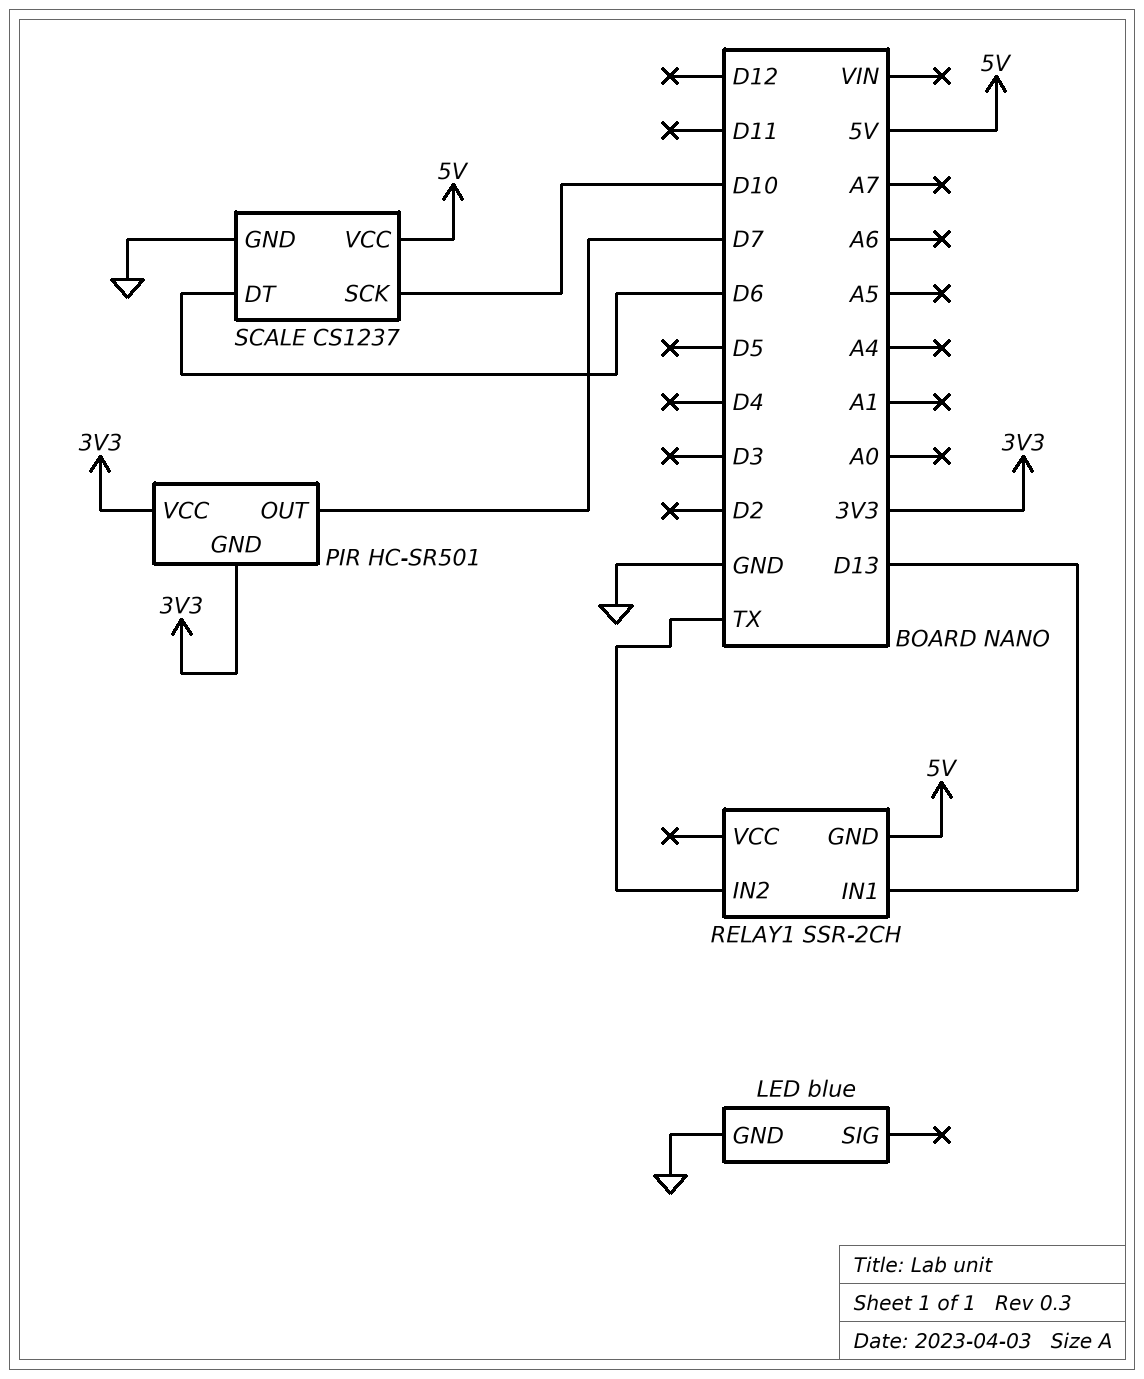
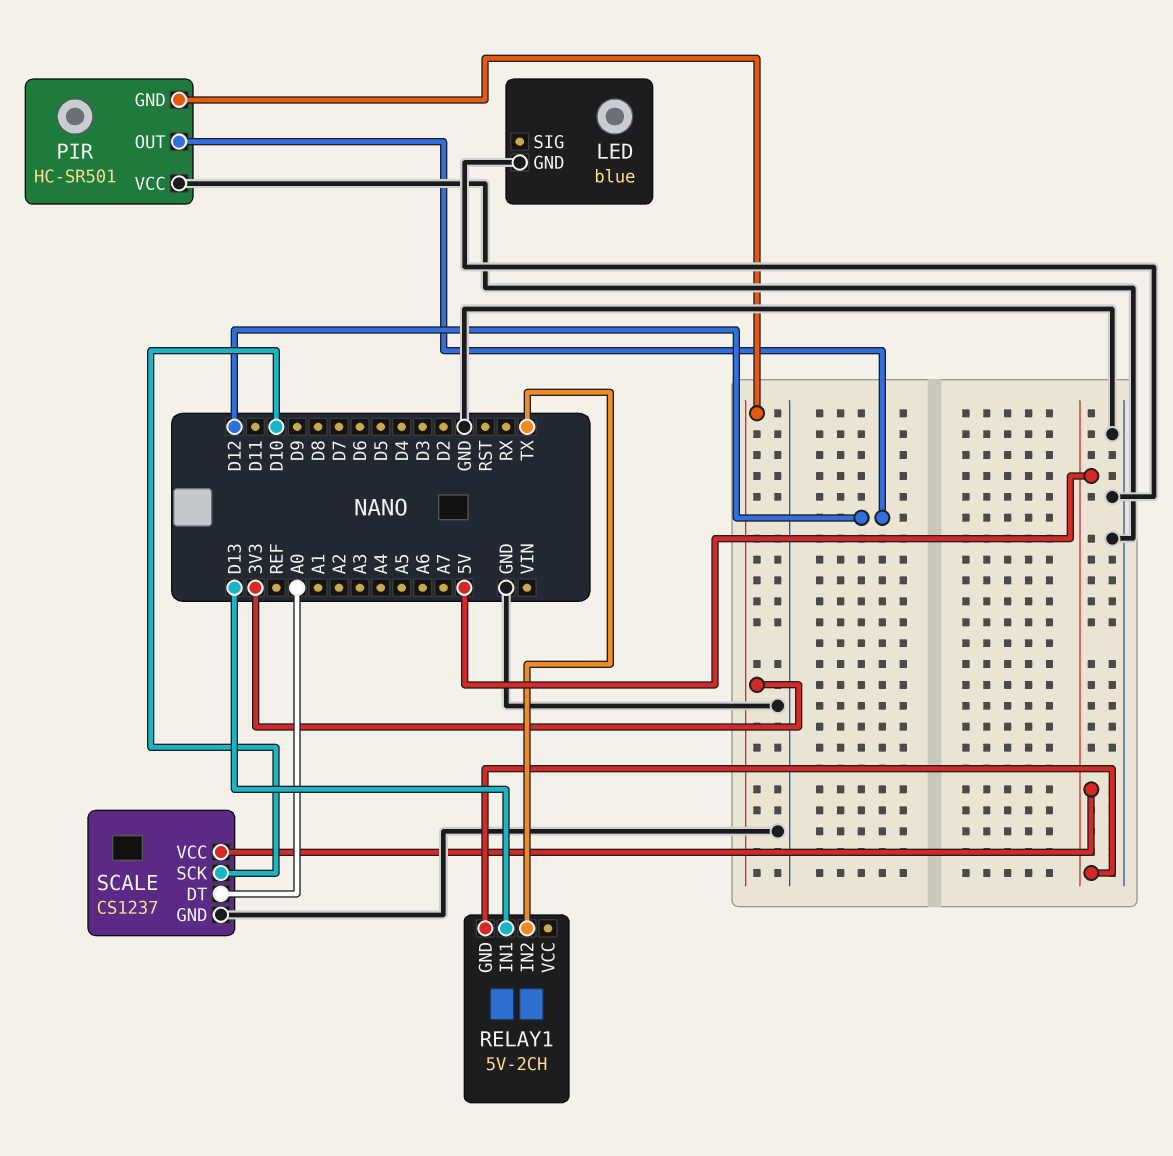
PIR pin OUT: D7 -> D12
PIR pin VCC: 3V3 -> GND
RELAY1: SSR-2CH -> 5V-2CH
SCALE pin DT: D6 -> A0

